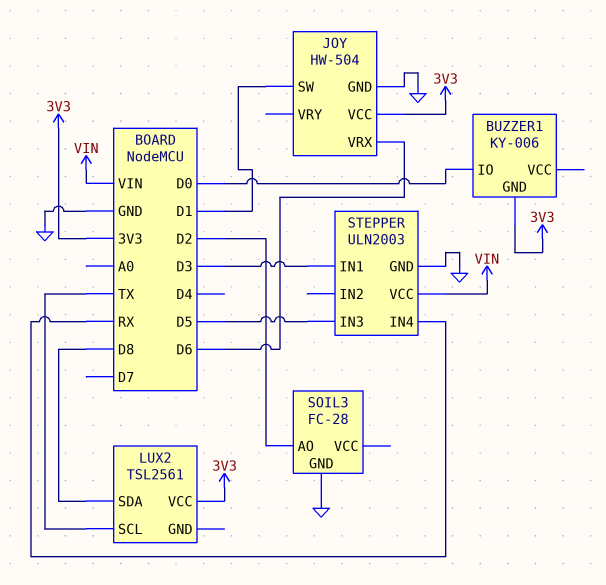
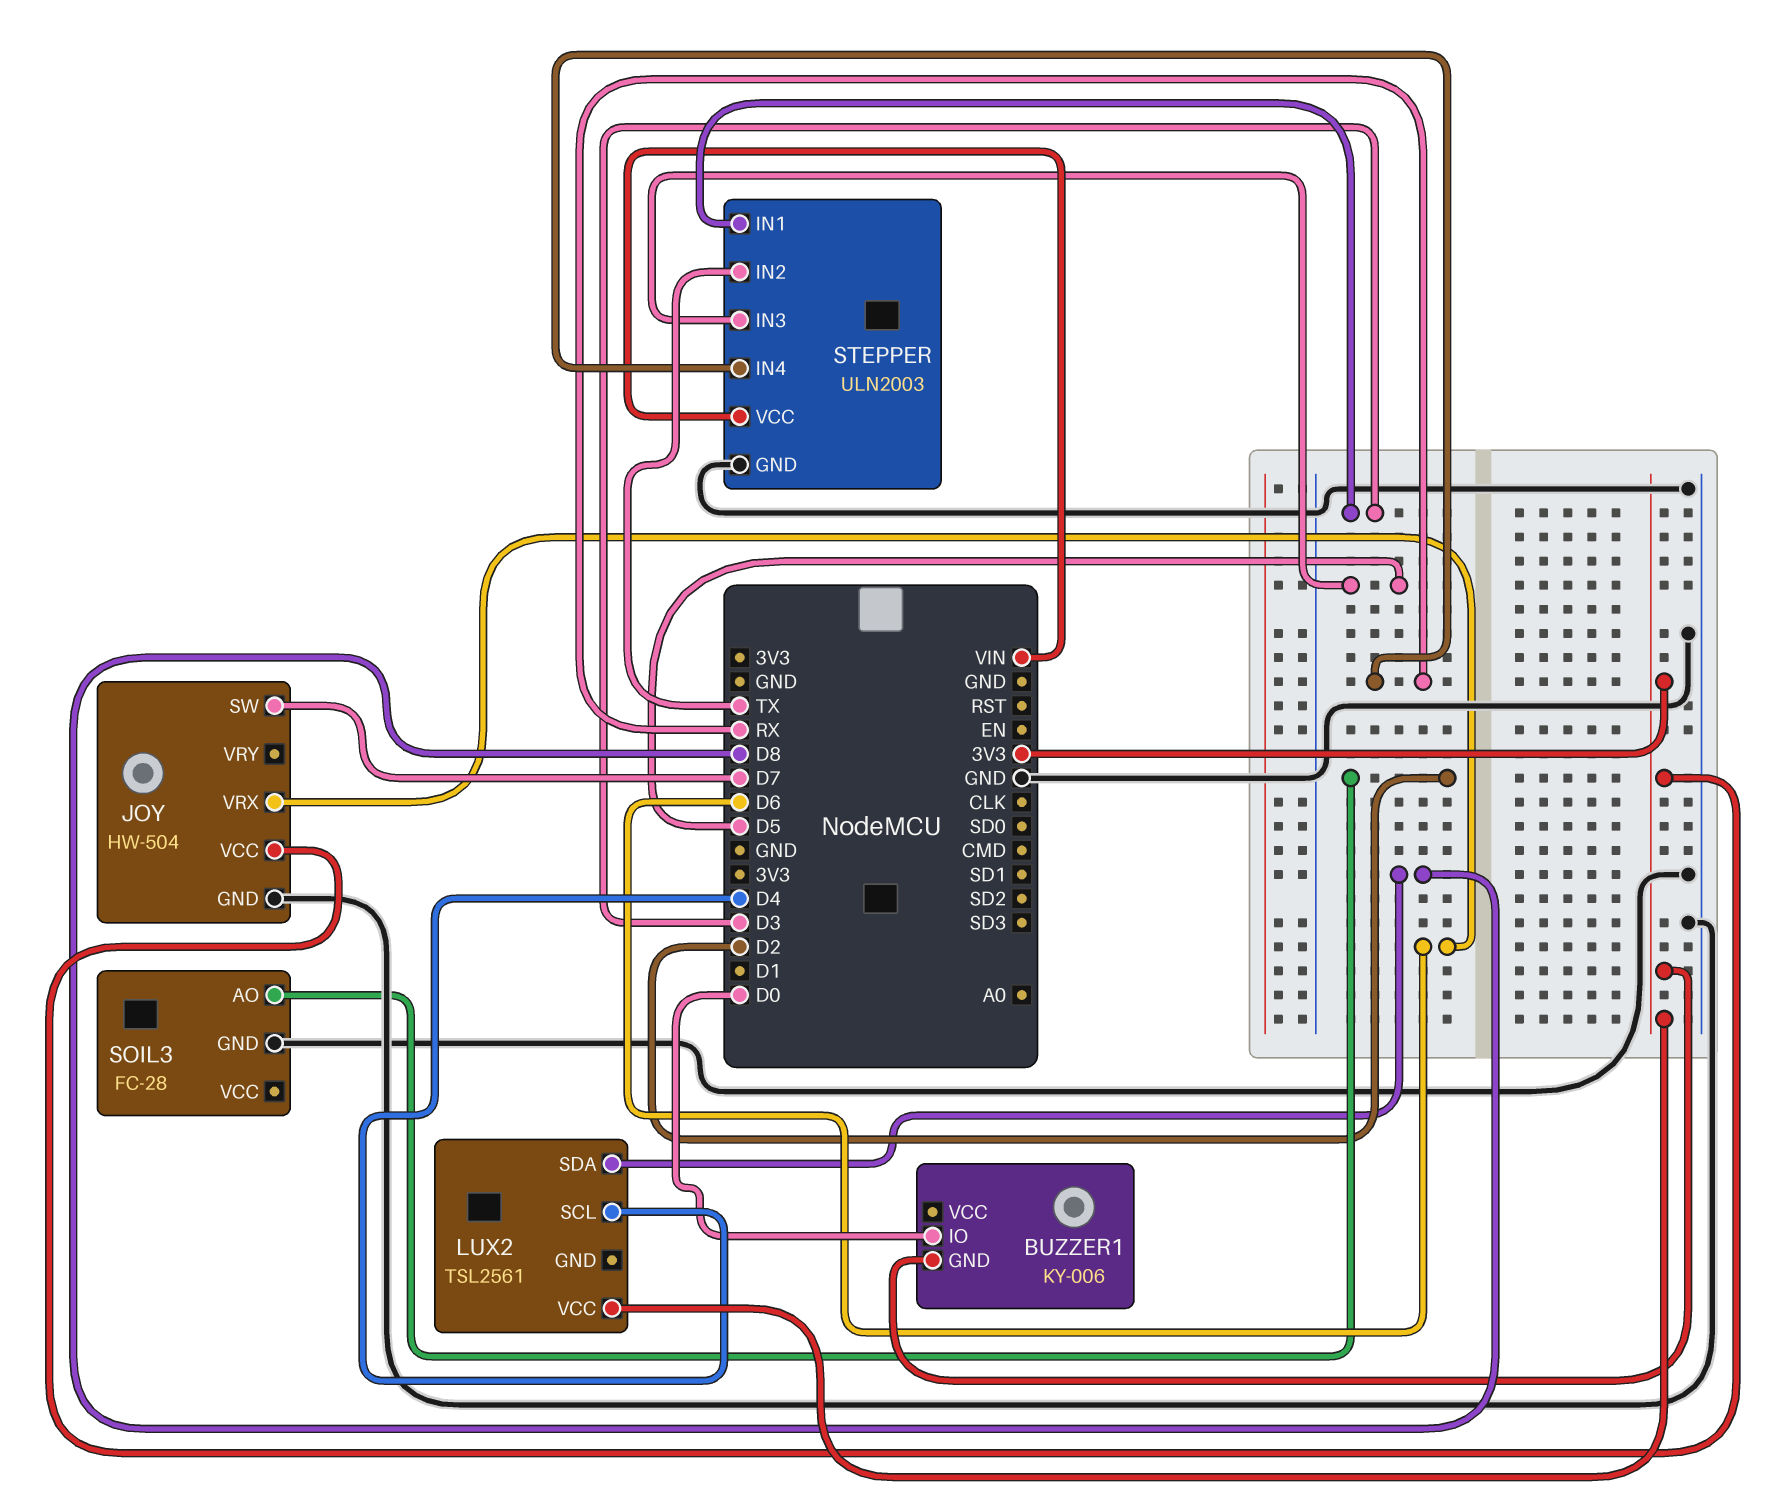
JOY pin SW: D1 -> D7
LUX2 pin SCL: TX -> D4
STEPPER pin IN2: none -> TX

